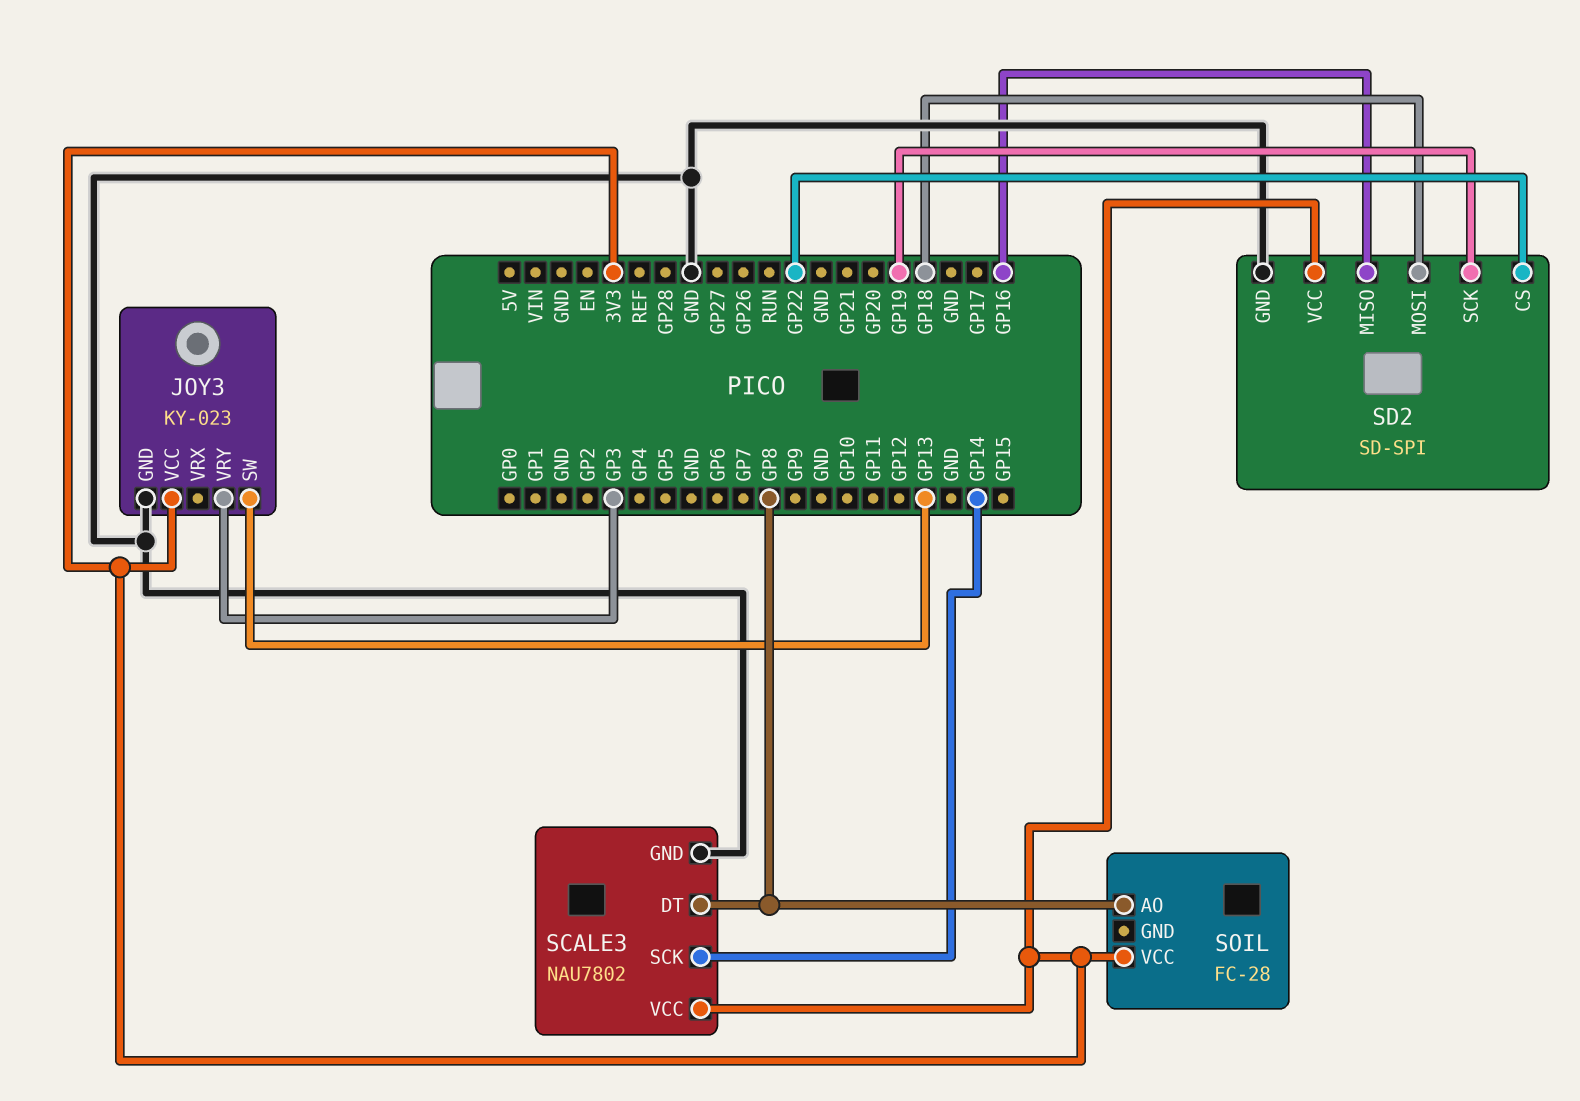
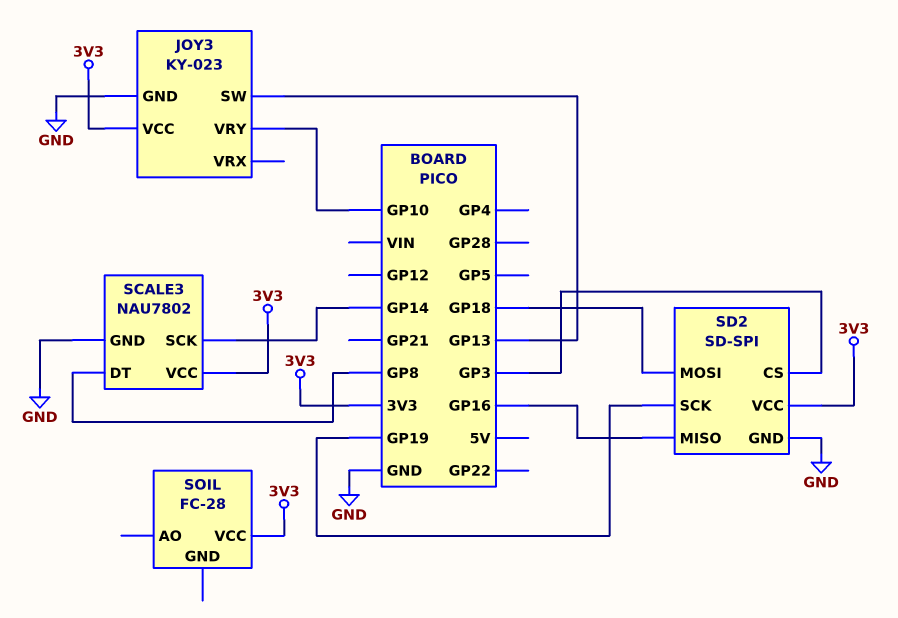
JOY3 pin VRY: GP3 -> GP10
SD2 pin CS: GP22 -> GP3
SOIL pin AO: GP8 -> none

